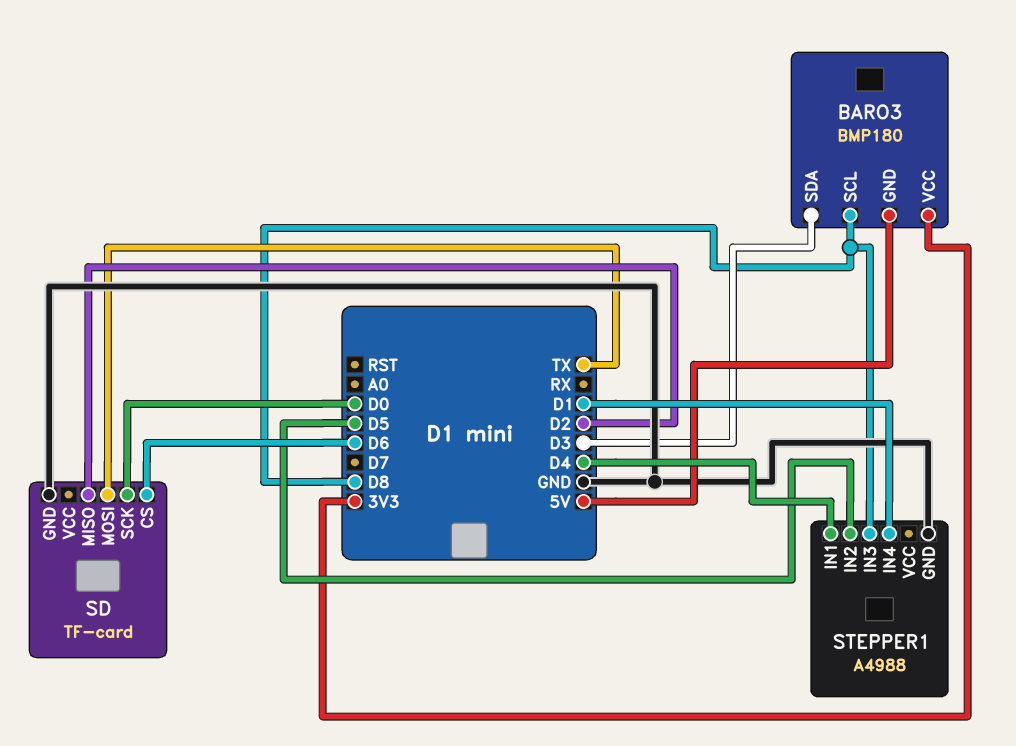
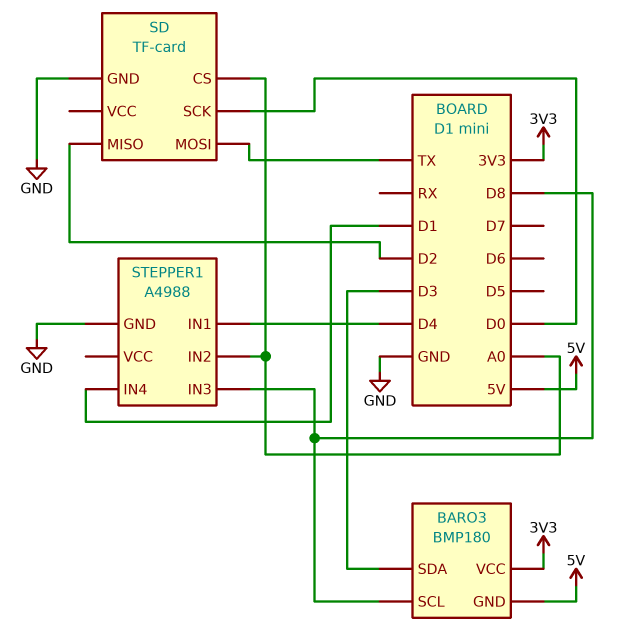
SD pin CS: D6 -> A0
STEPPER1 pin IN2: D5 -> A0

